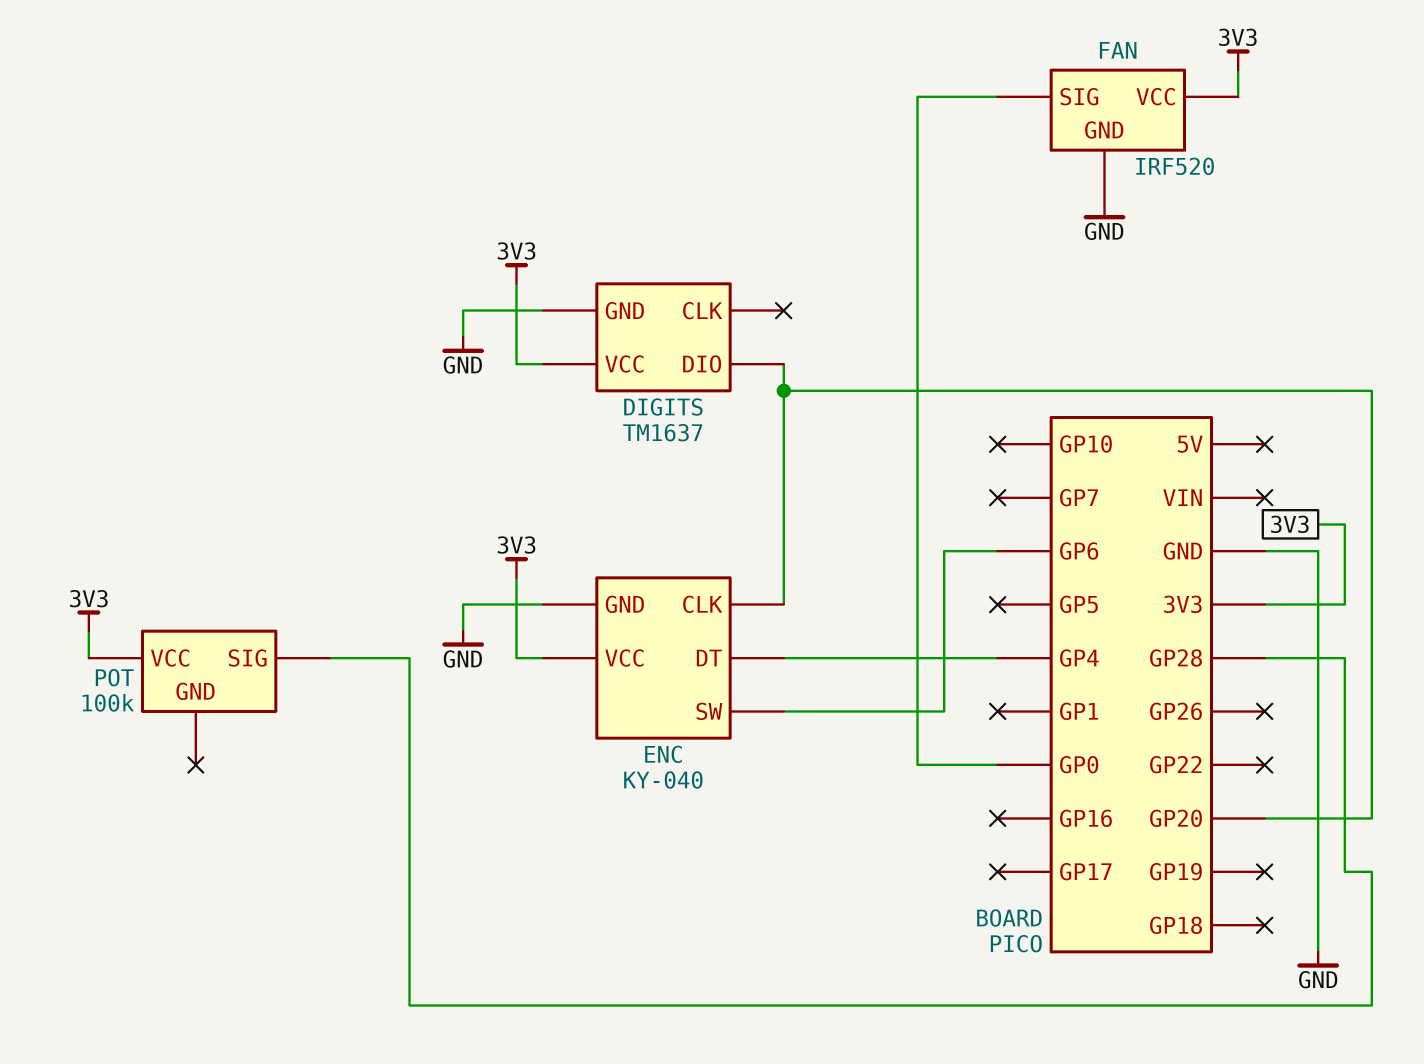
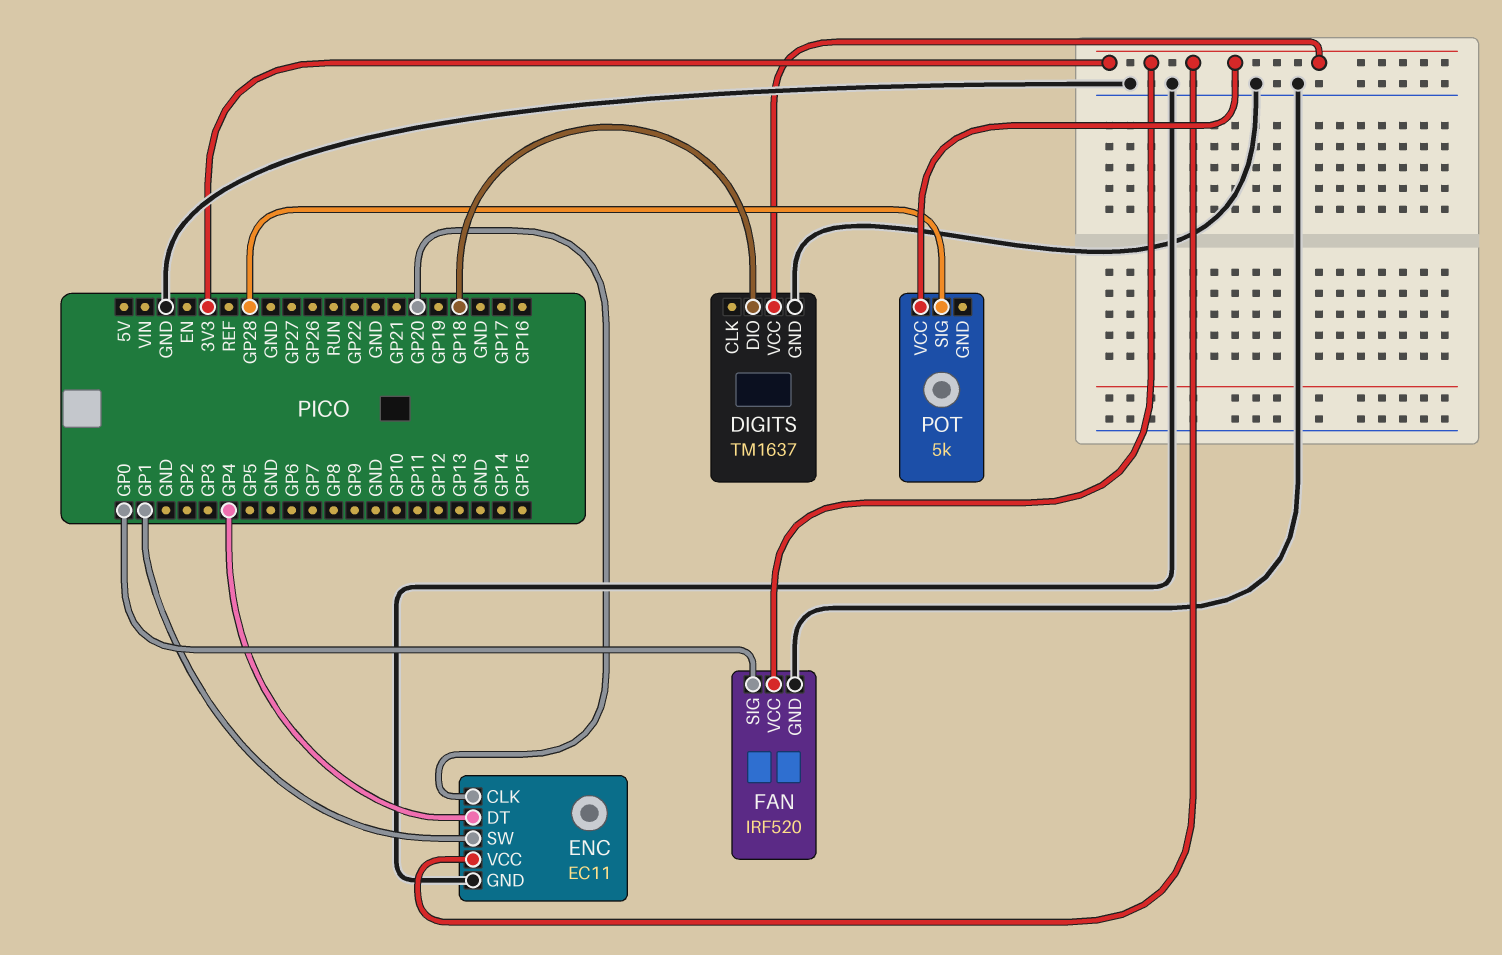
DIGITS pin DIO: GP20 -> GP18
ENC: KY-040 -> EC11
ENC pin SW: GP6 -> GP1
POT: 100k -> 5k

